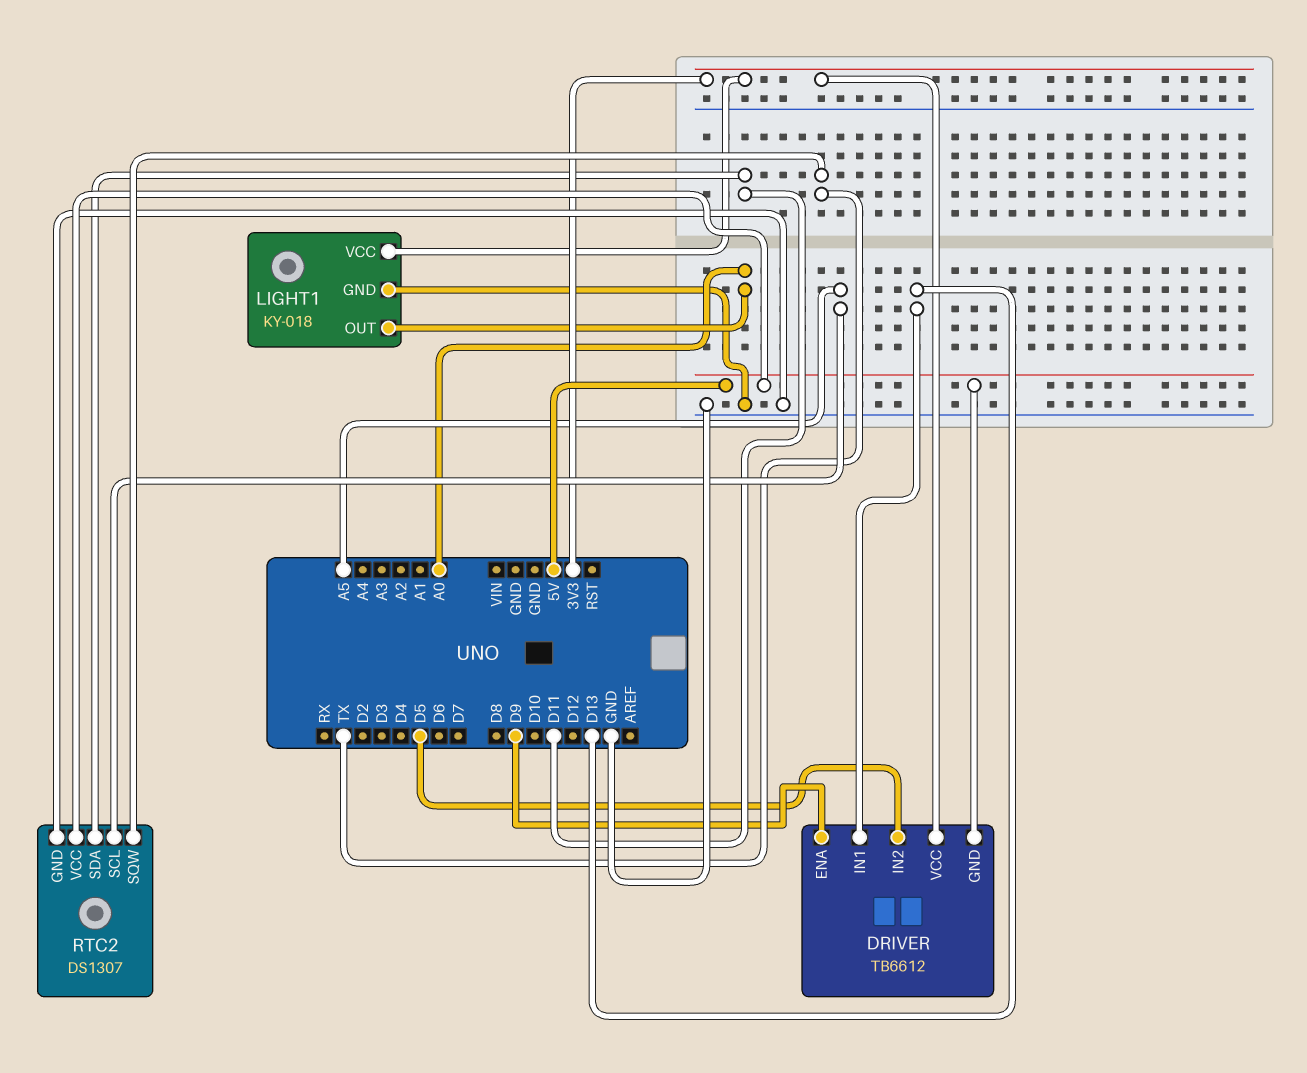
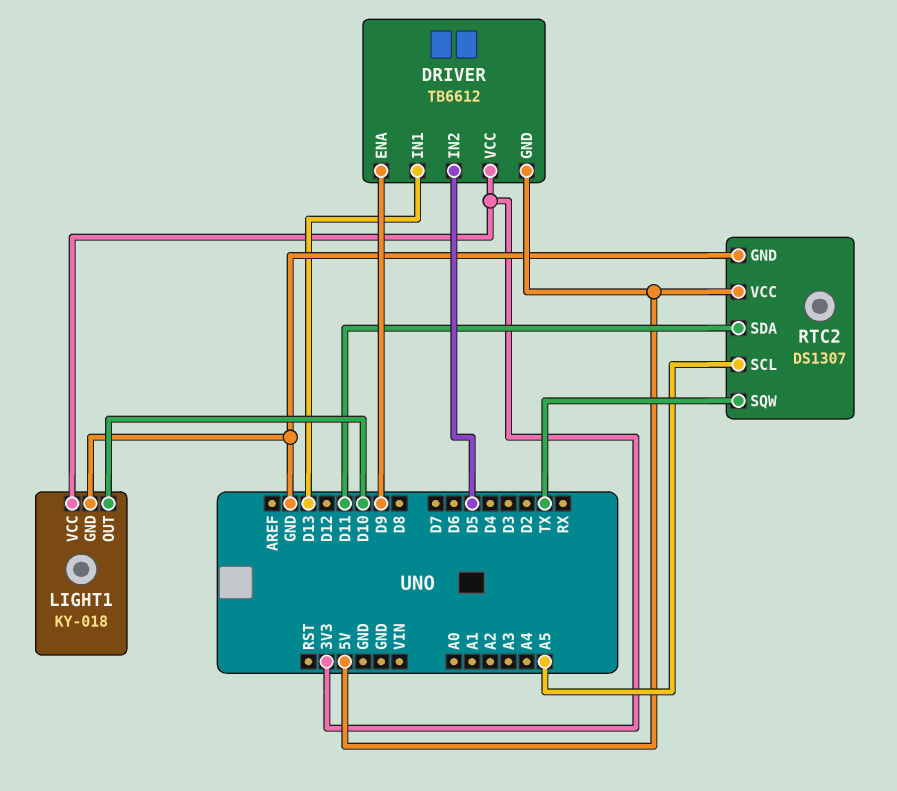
LIGHT1 pin OUT: A0 -> D10

